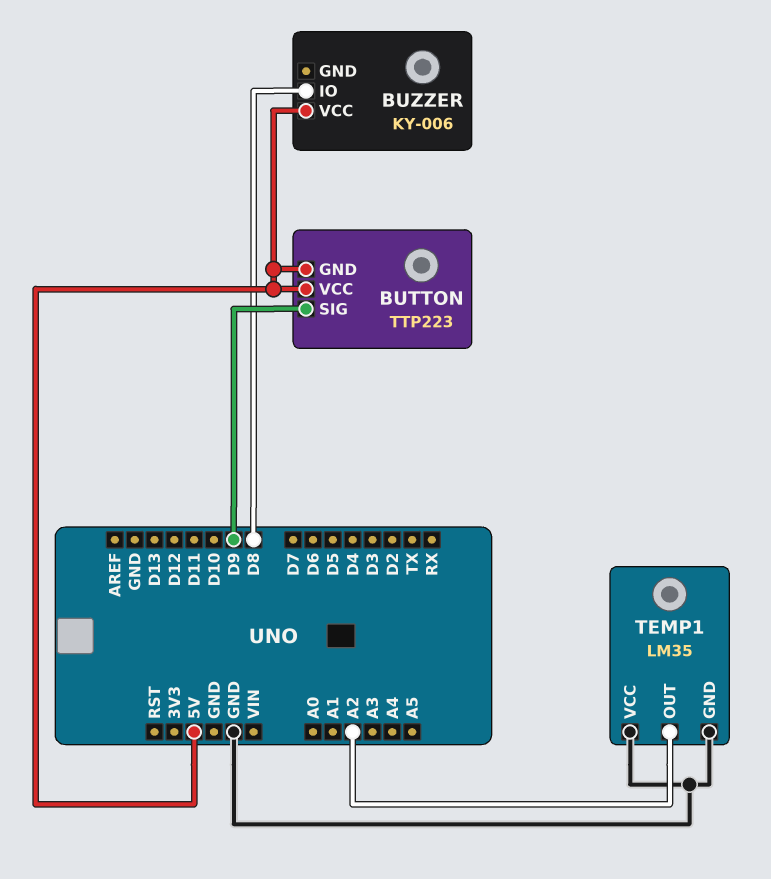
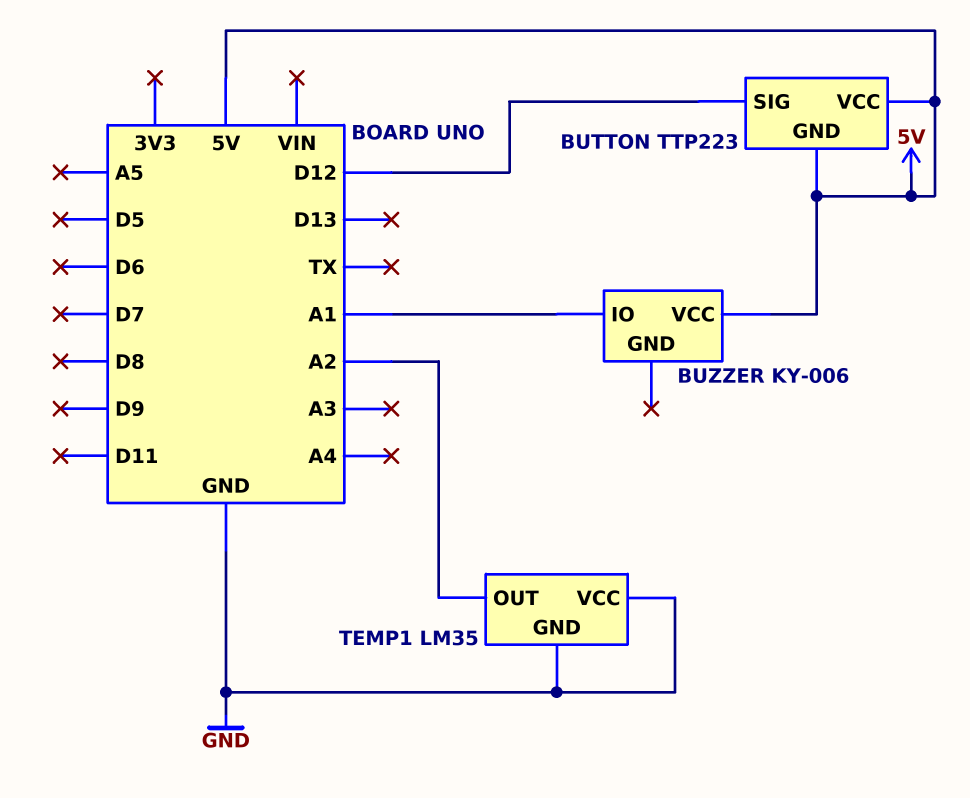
BUTTON pin SIG: D9 -> D12
BUZZER pin IO: D8 -> A1

